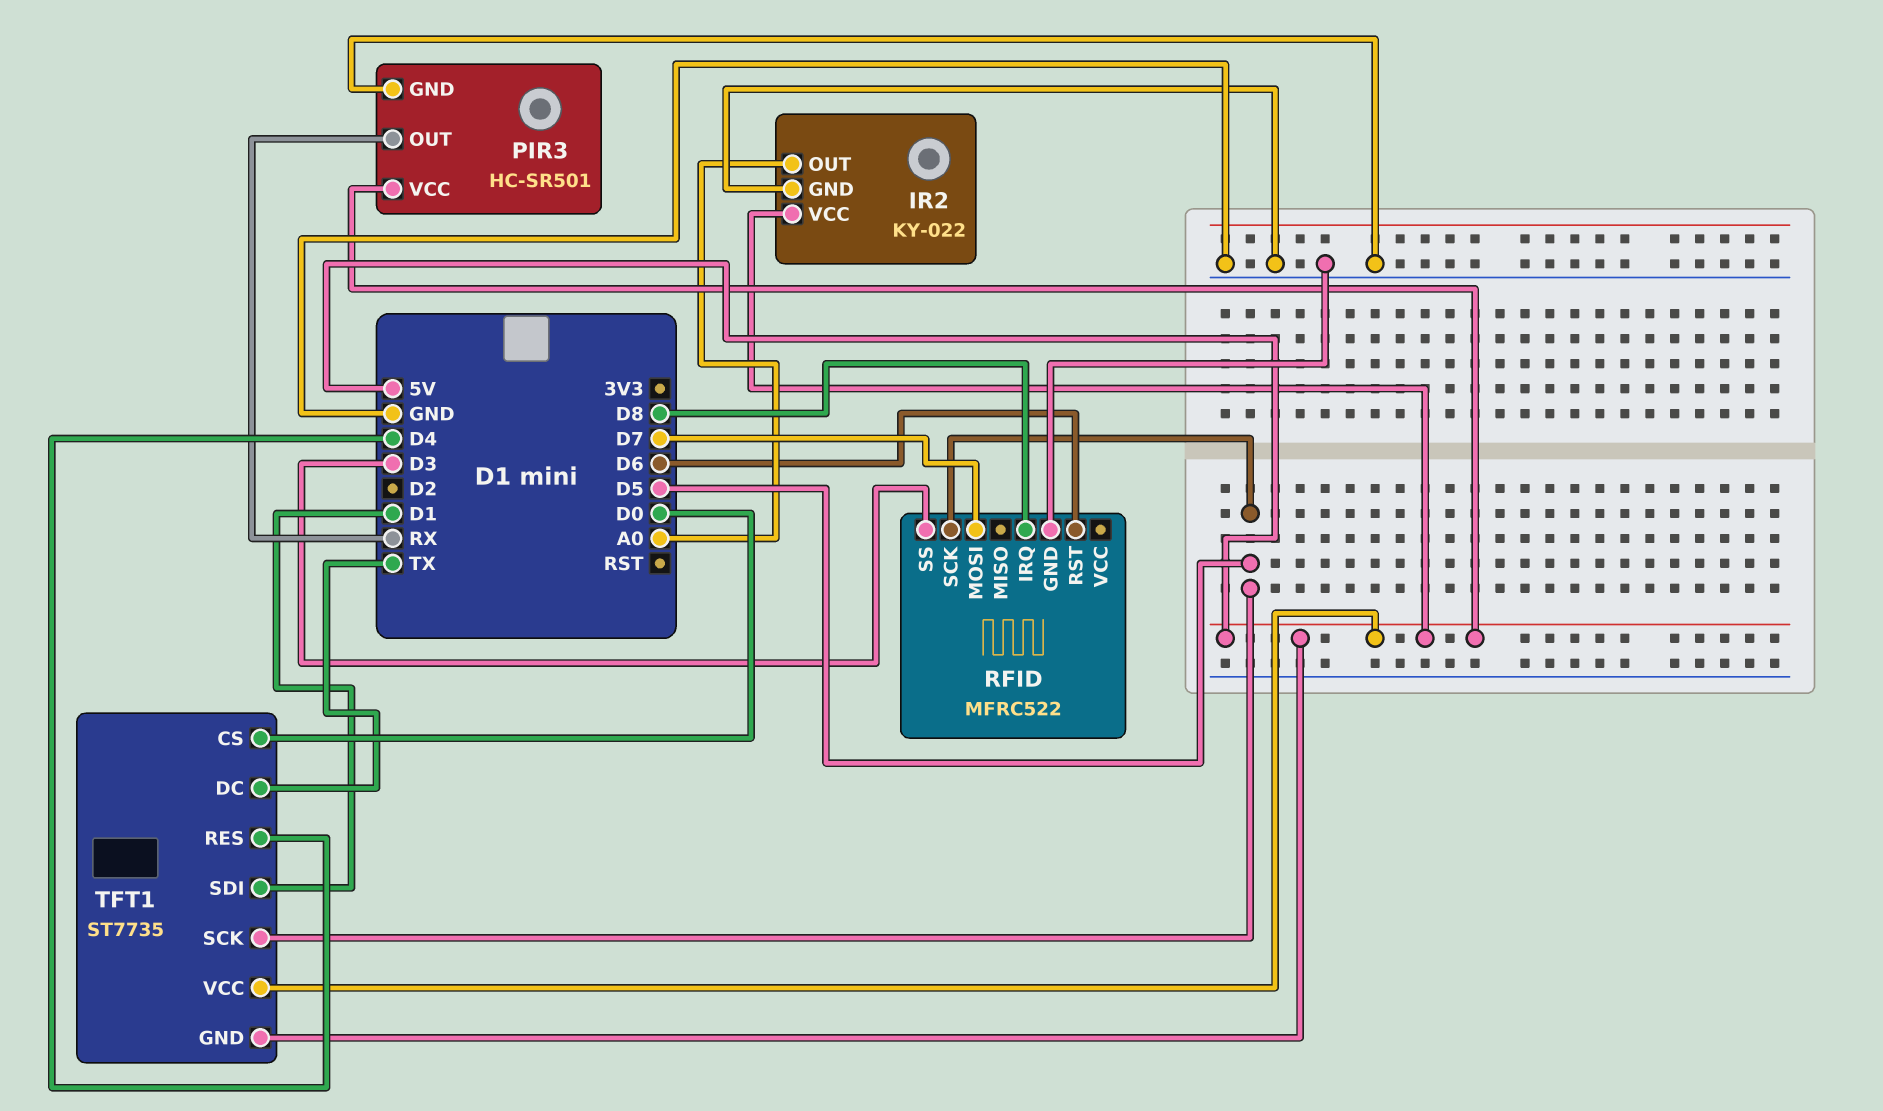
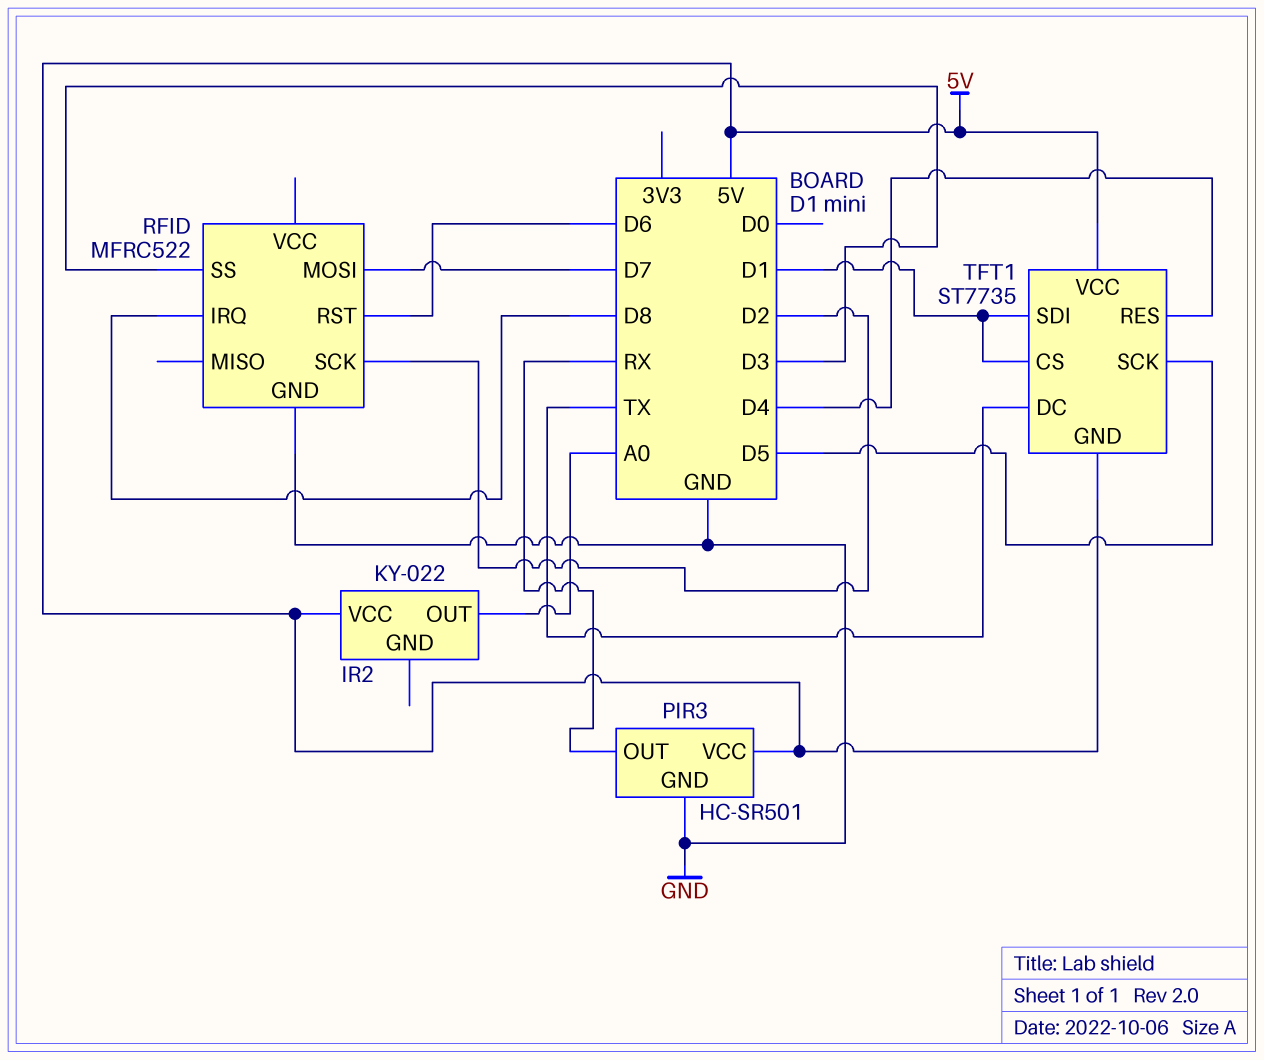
IR2 pin GND: GND -> none
RFID pin SCK: D5 -> D2
TFT1 pin CS: D0 -> D1

